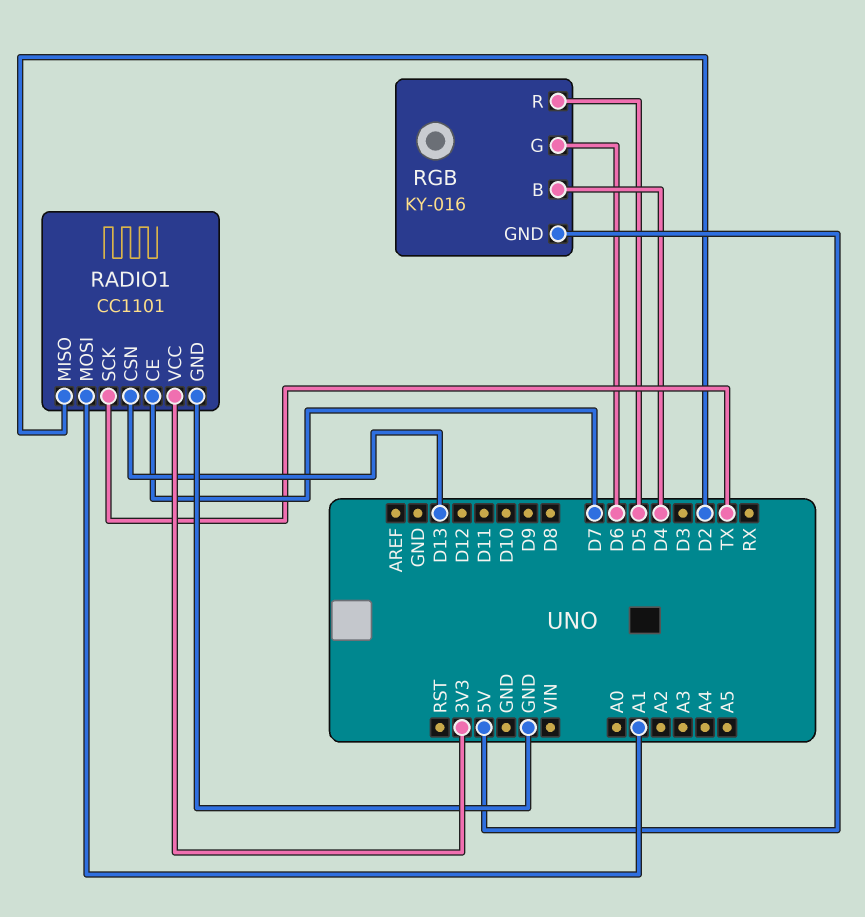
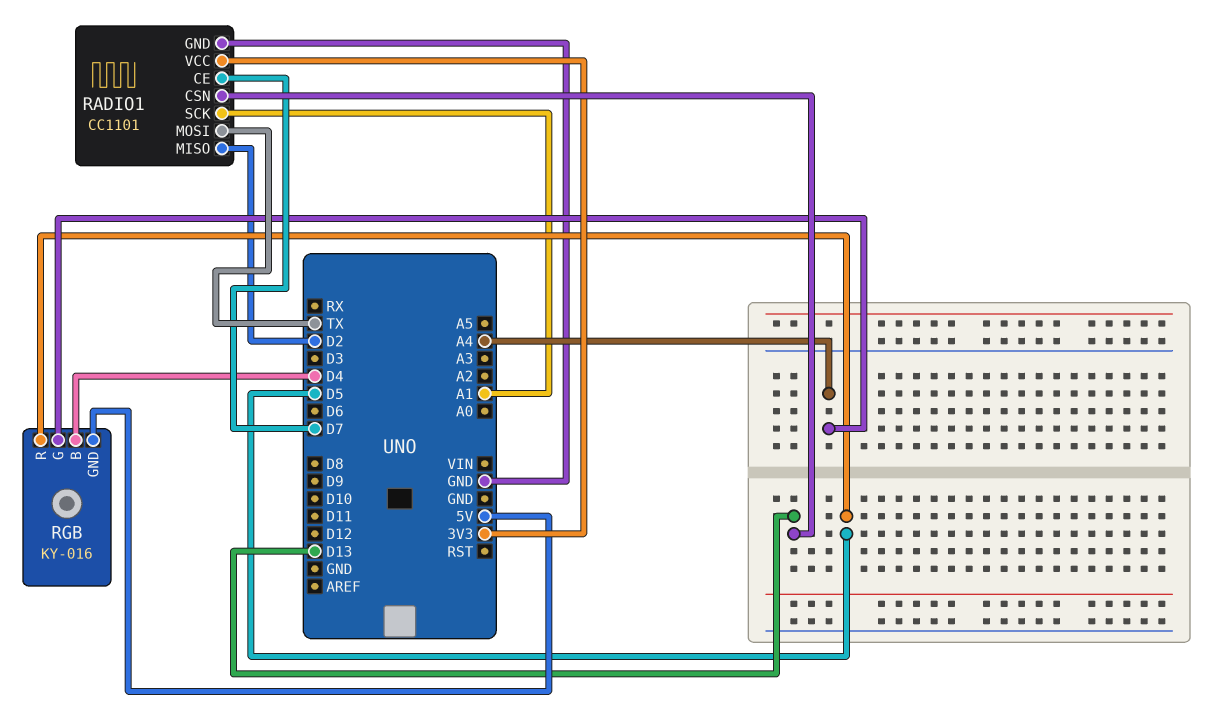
RADIO1 pin MOSI: A1 -> TX
RADIO1 pin SCK: TX -> A1
RGB pin G: D6 -> A4

